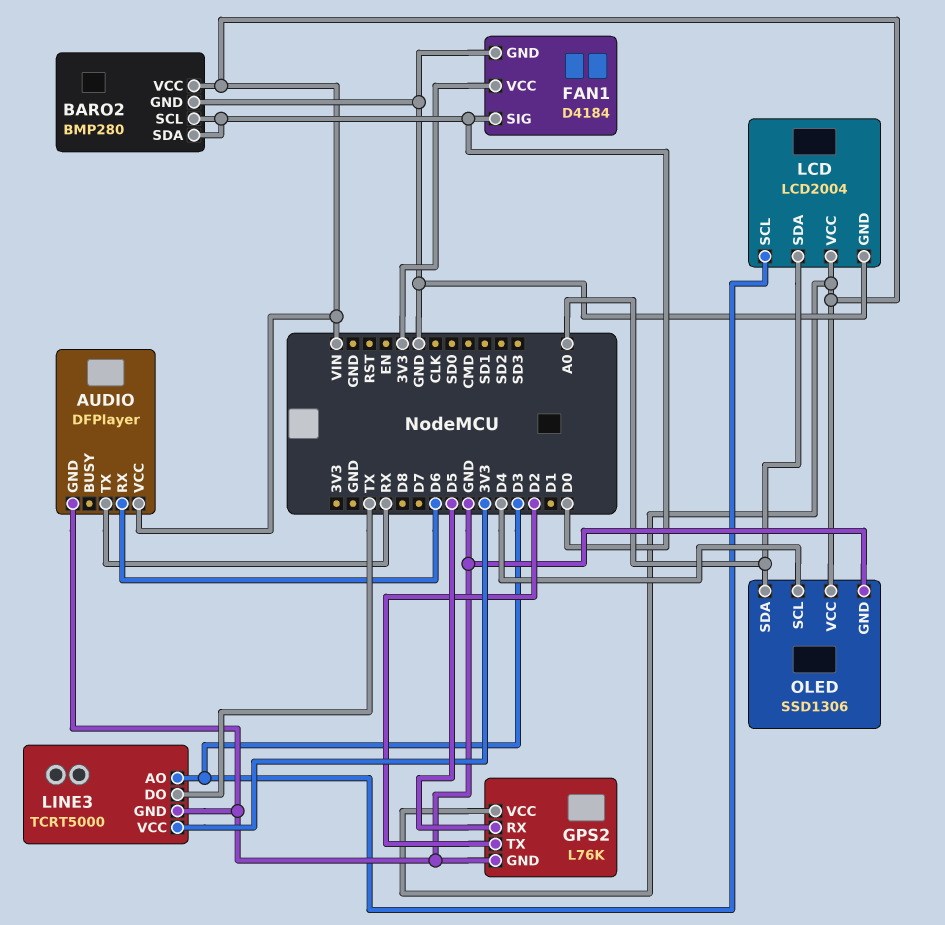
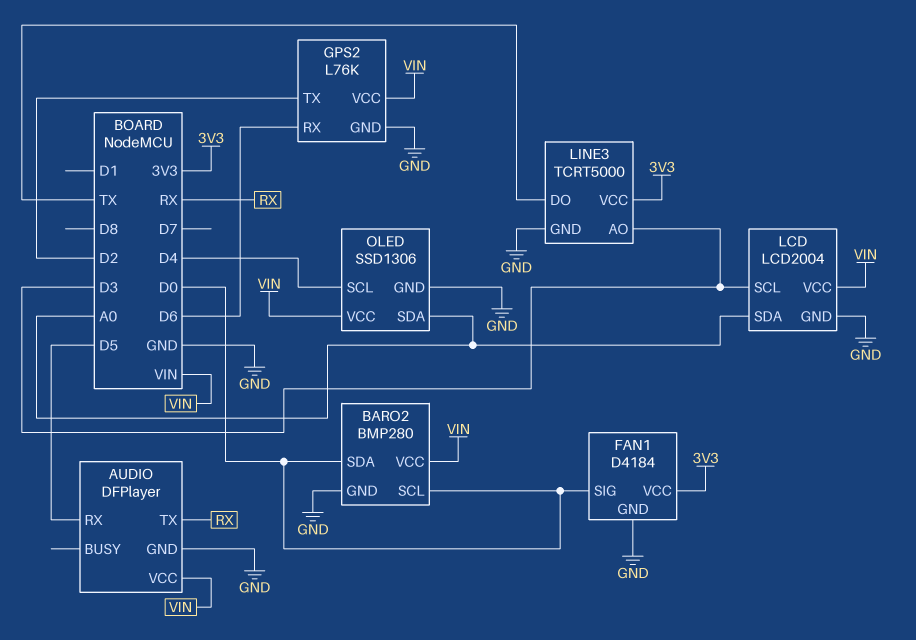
AUDIO pin RX: D6 -> D5
GPS2 pin RX: D5 -> D6

